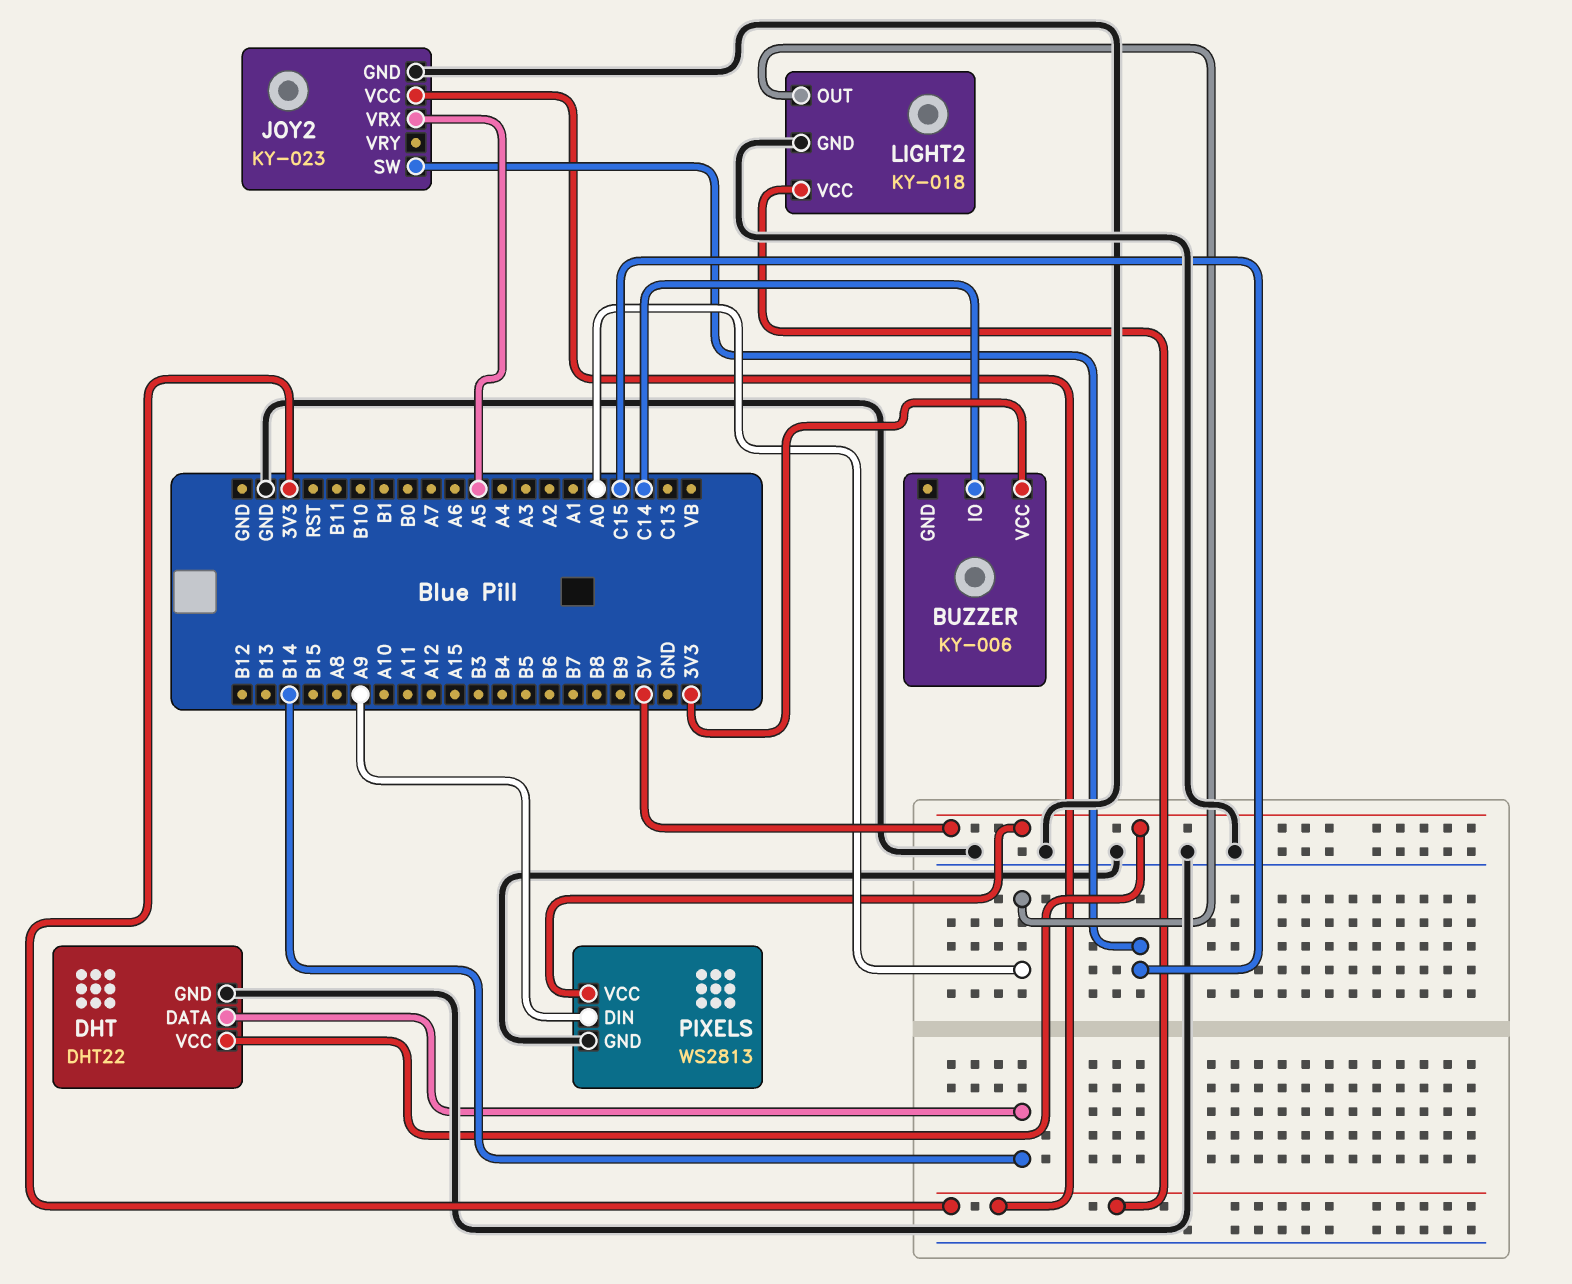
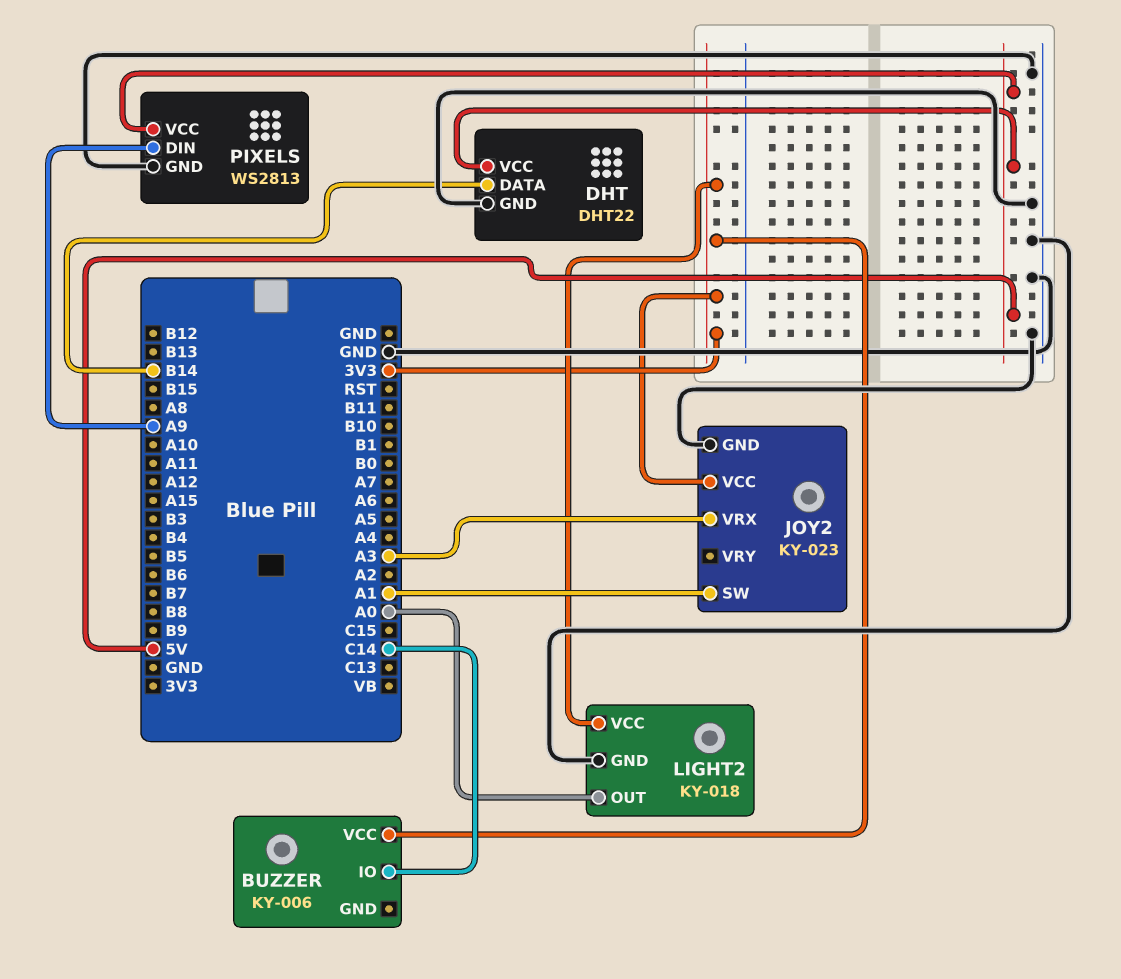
JOY2 pin SW: C15 -> A1
JOY2 pin VRX: A5 -> A3

